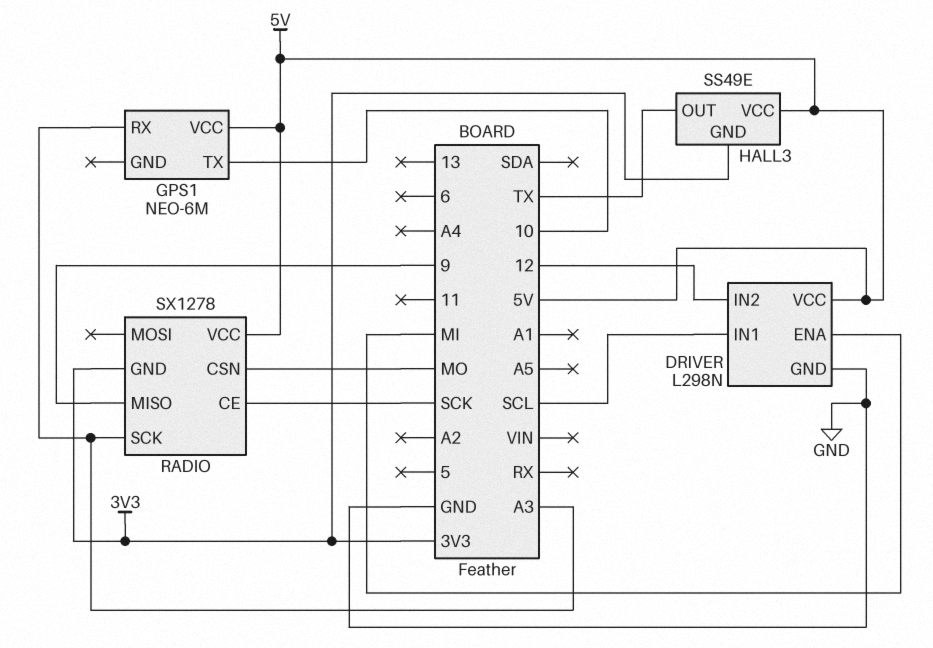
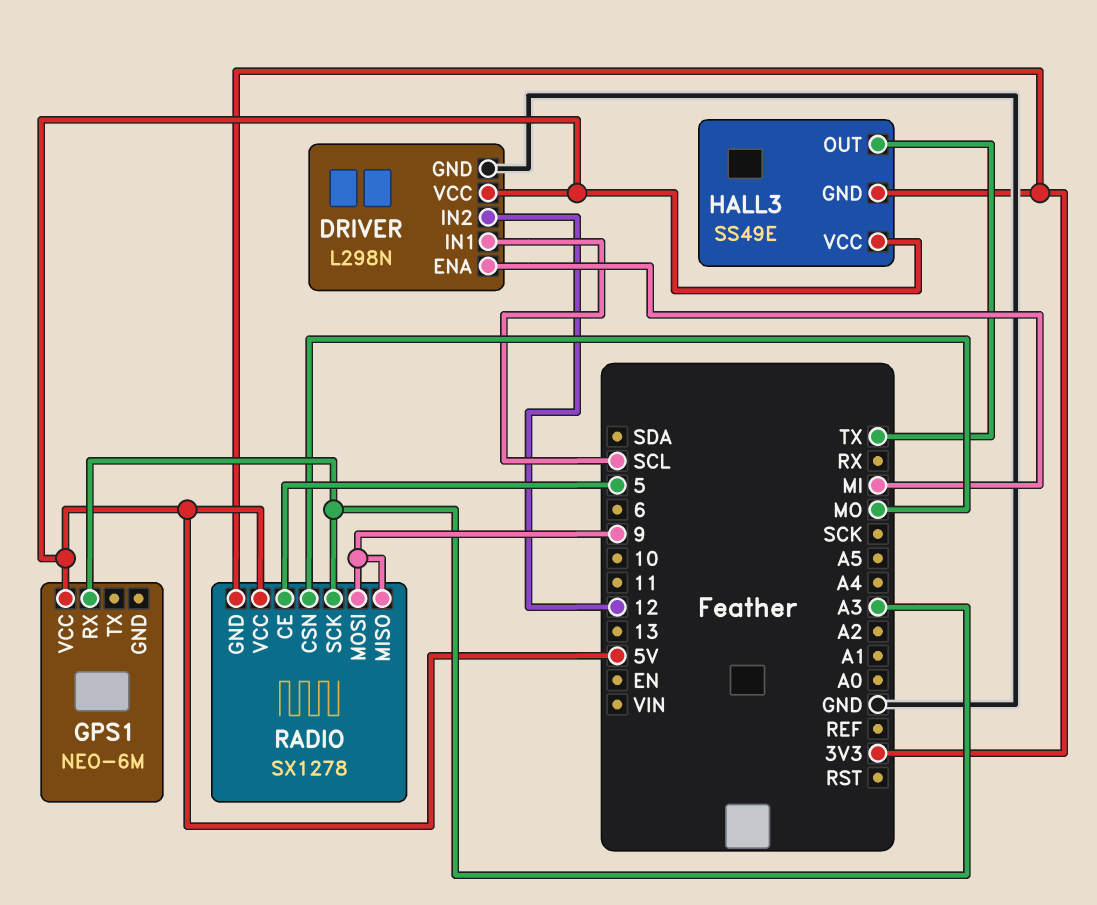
GPS1 pin TX: 10 -> none
RADIO pin CE: SCK -> 5
RADIO pin MOSI: none -> 9

